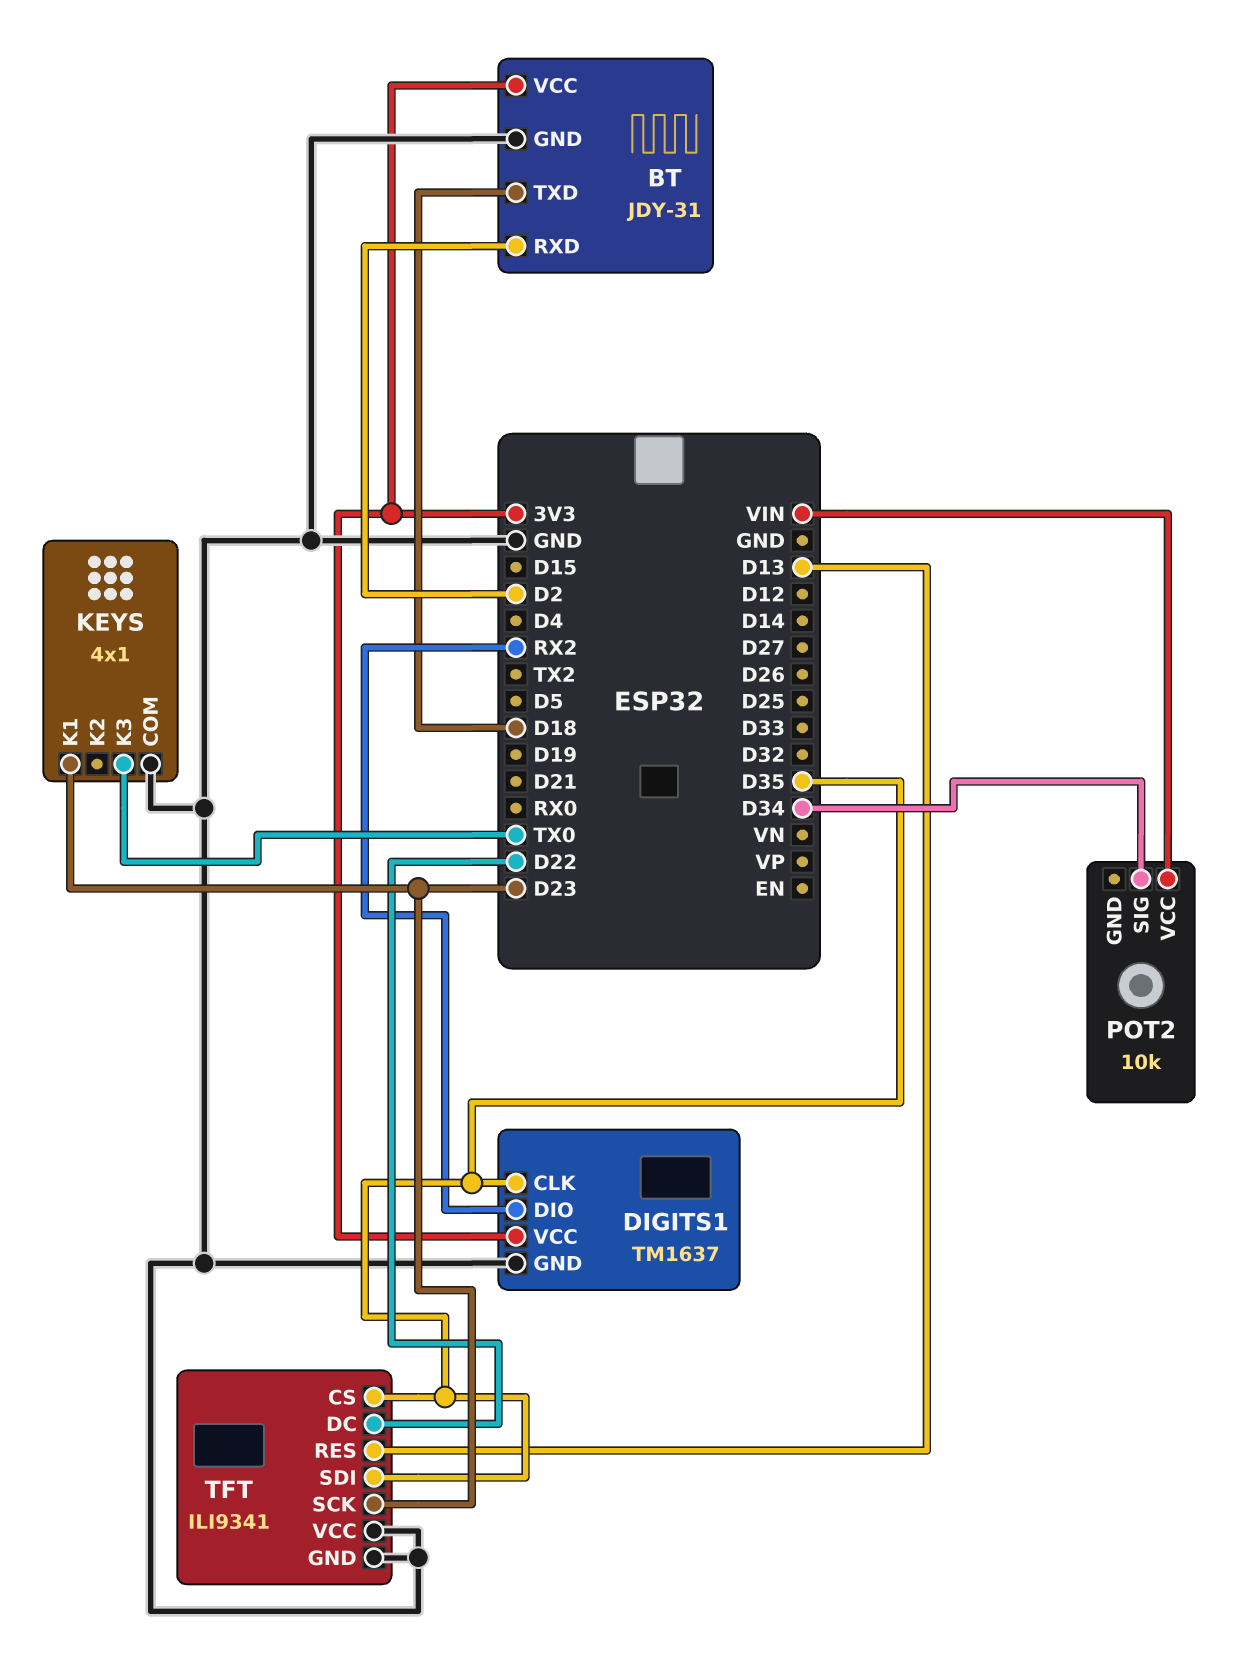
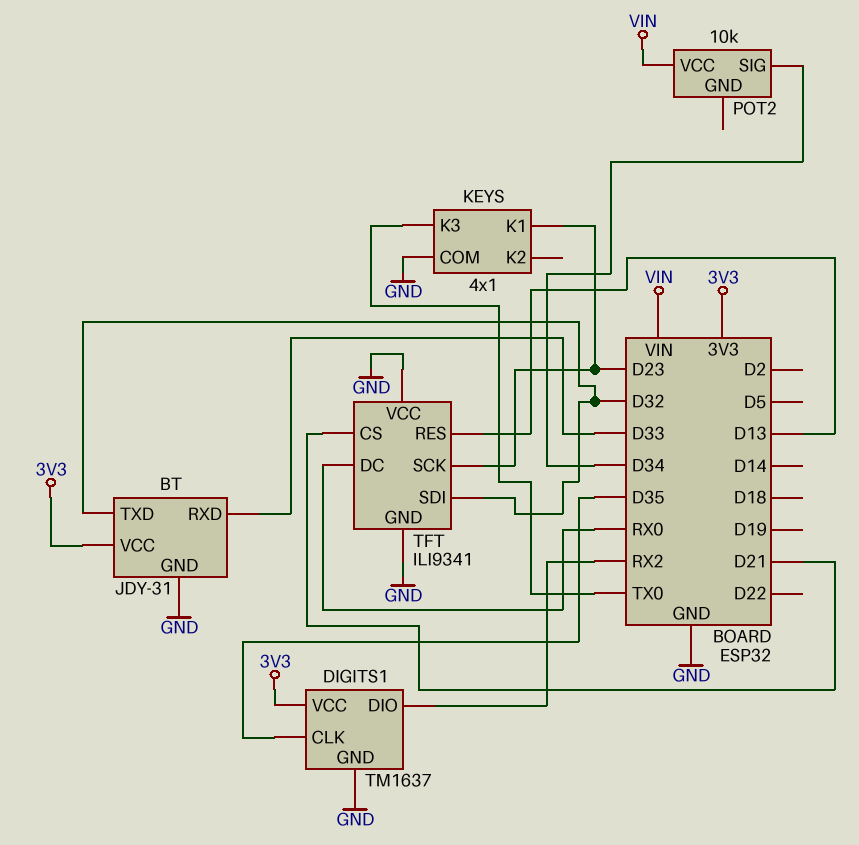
BT pin RXD: D2 -> D33
BT pin TXD: D18 -> D32
TFT pin CS: D35 -> D21
TFT pin DC: D22 -> RX0
TFT pin SDI: D35 -> D32

